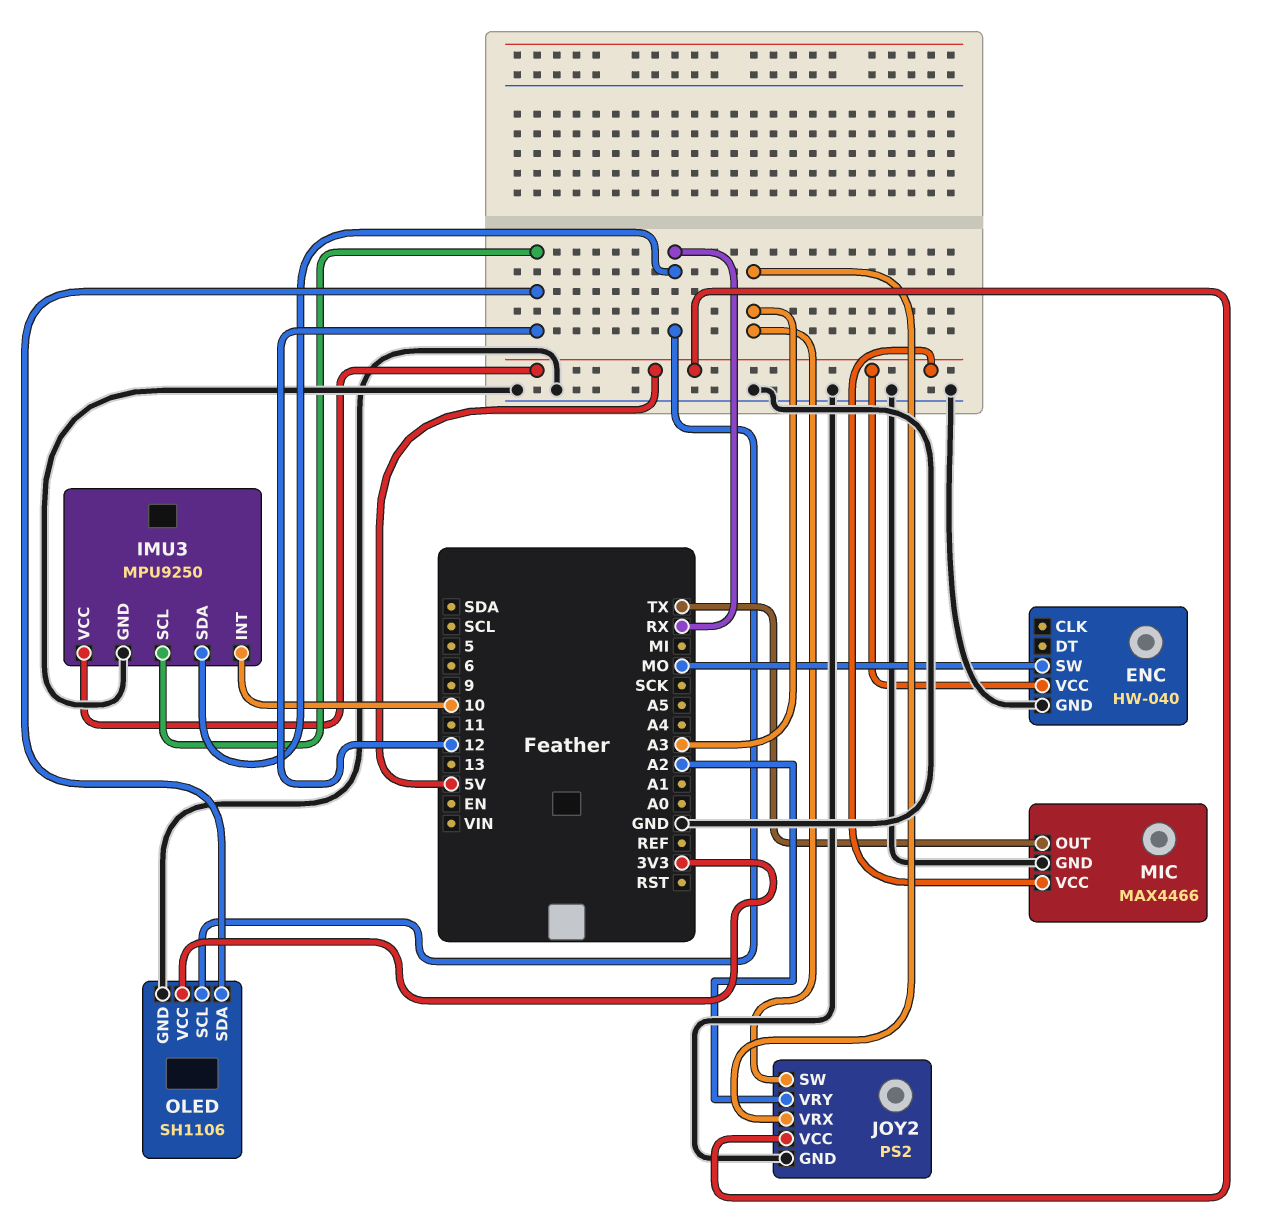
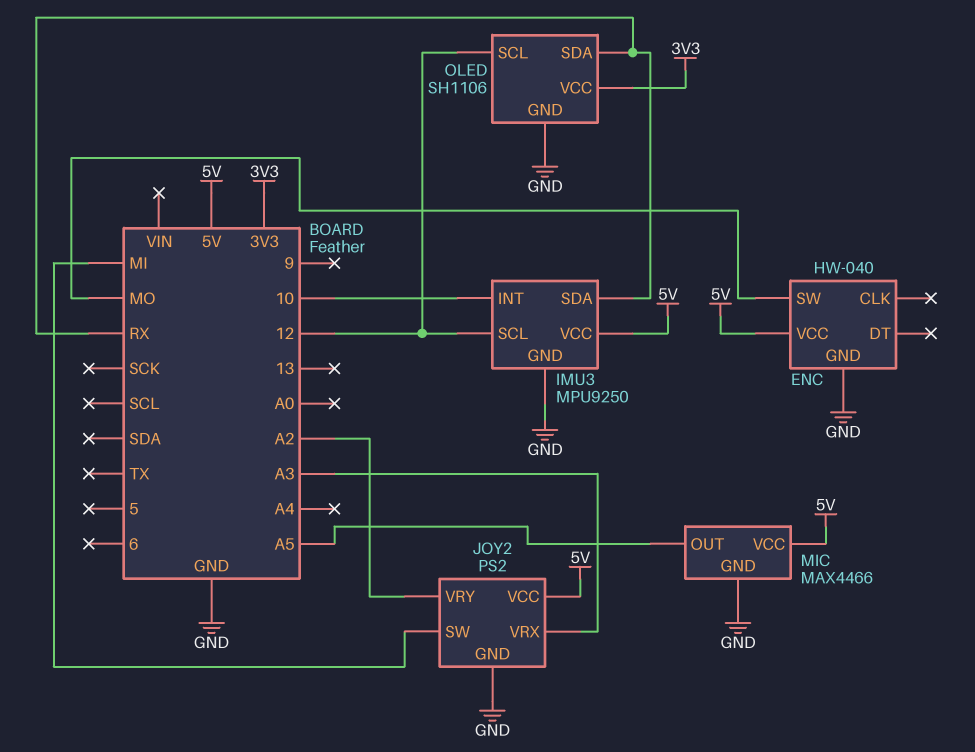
JOY2 pin SW: A3 -> MI
MIC pin OUT: TX -> A5
OLED pin SCL: RX -> 12
OLED pin SDA: 12 -> RX

